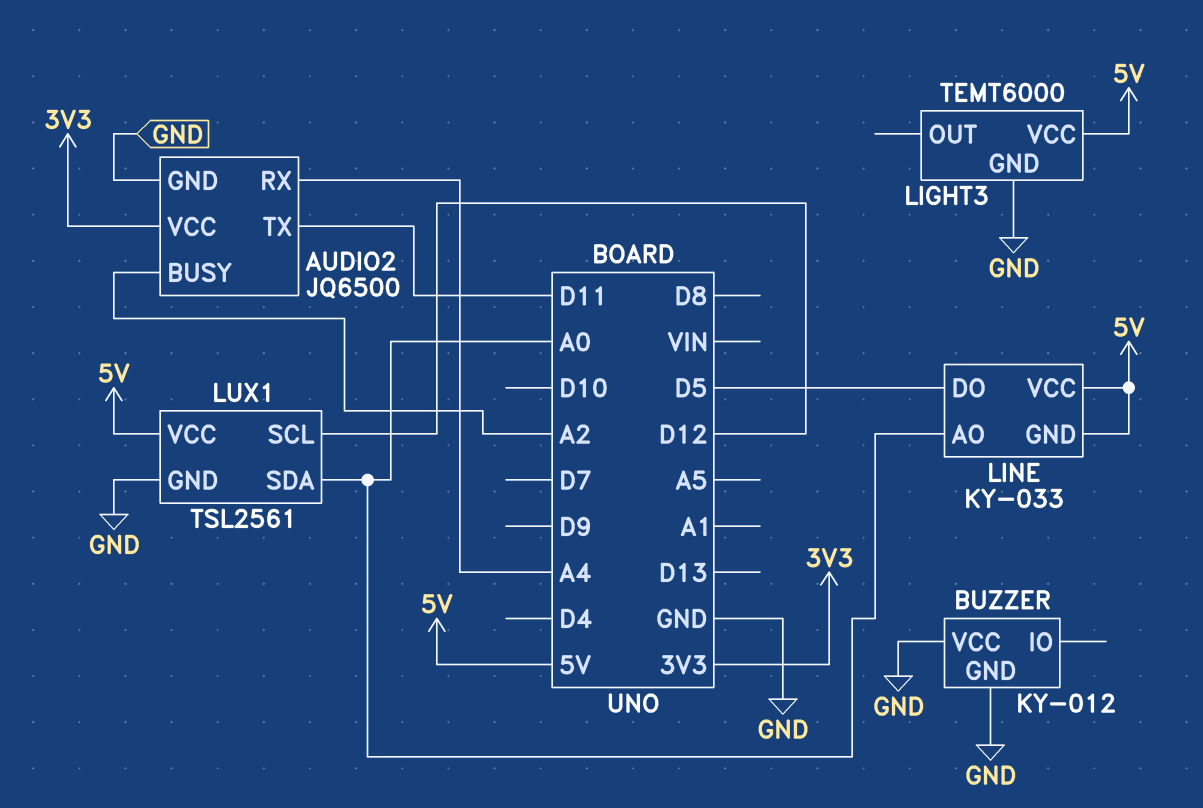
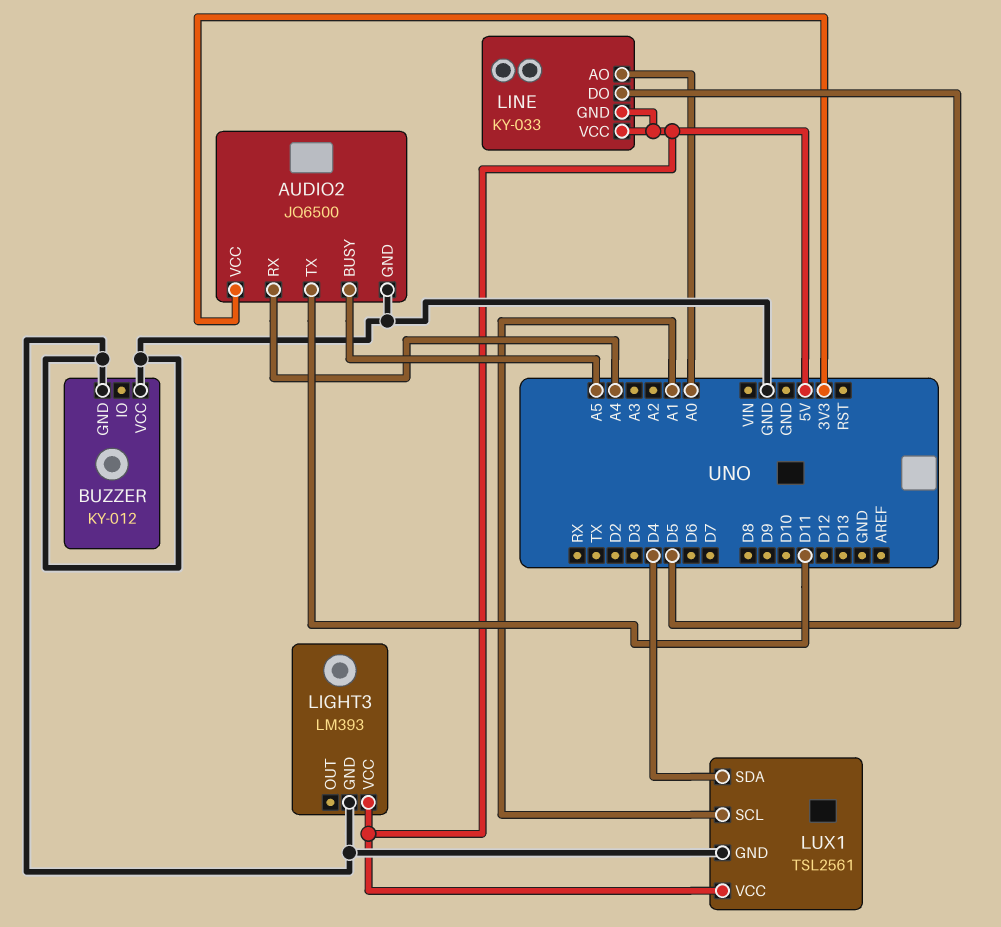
AUDIO2 pin BUSY: A2 -> A5
LIGHT3: TEMT6000 -> LM393
LUX1 pin SCL: D12 -> A1
LUX1 pin SDA: A0 -> D4

